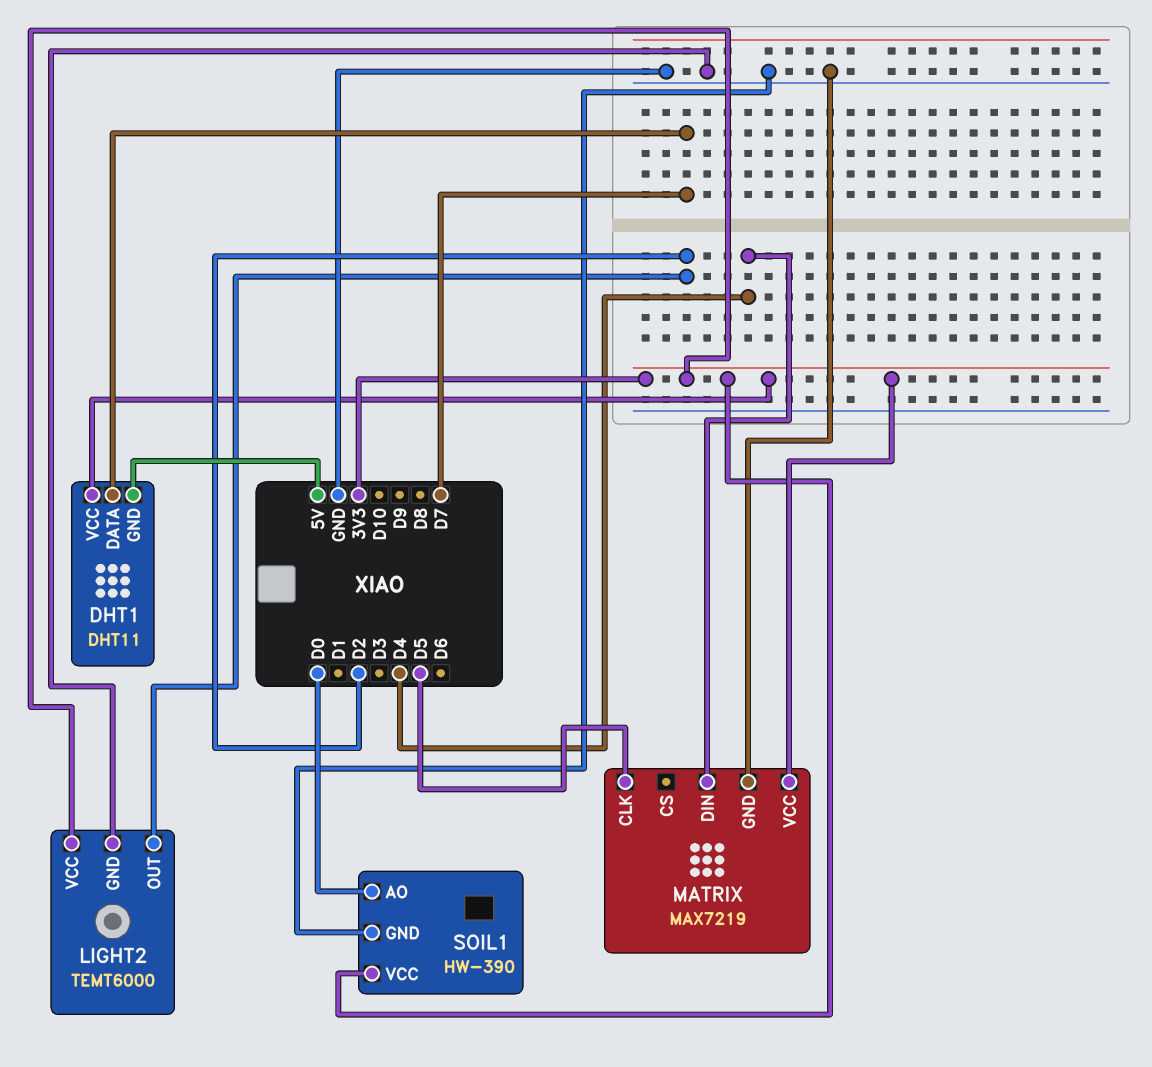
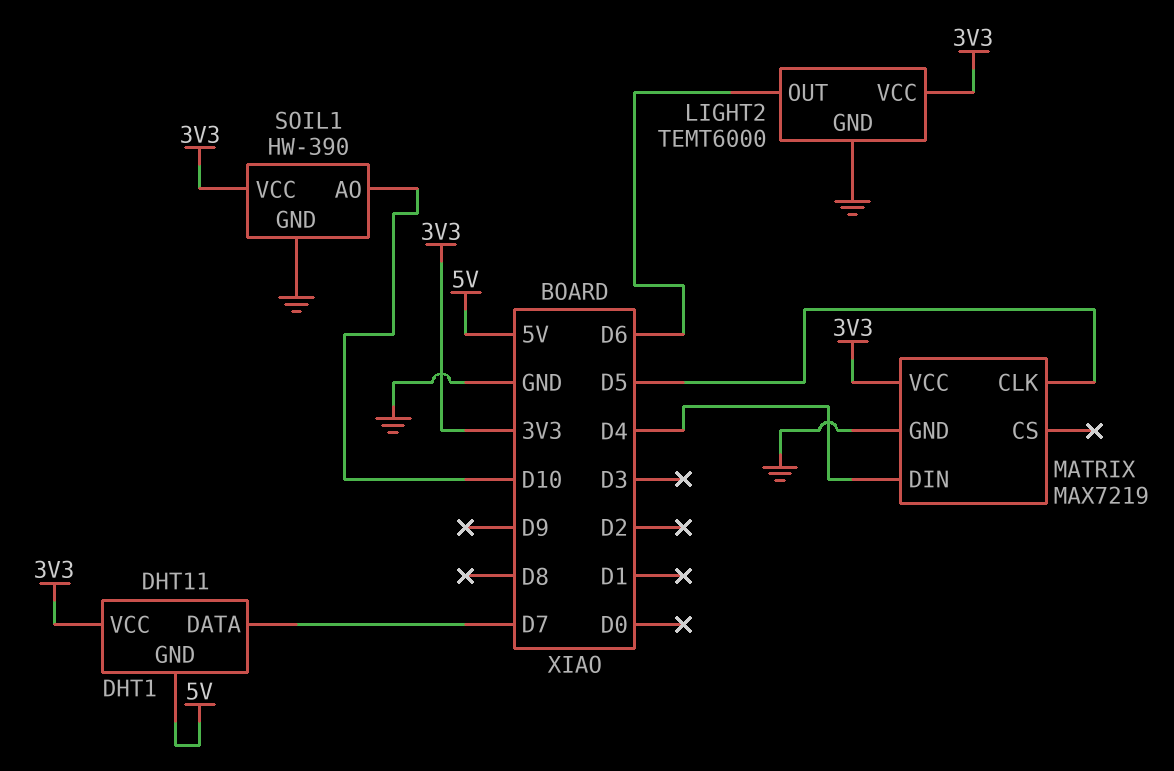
LIGHT2 pin OUT: D2 -> D6
SOIL1 pin AO: D0 -> D10

